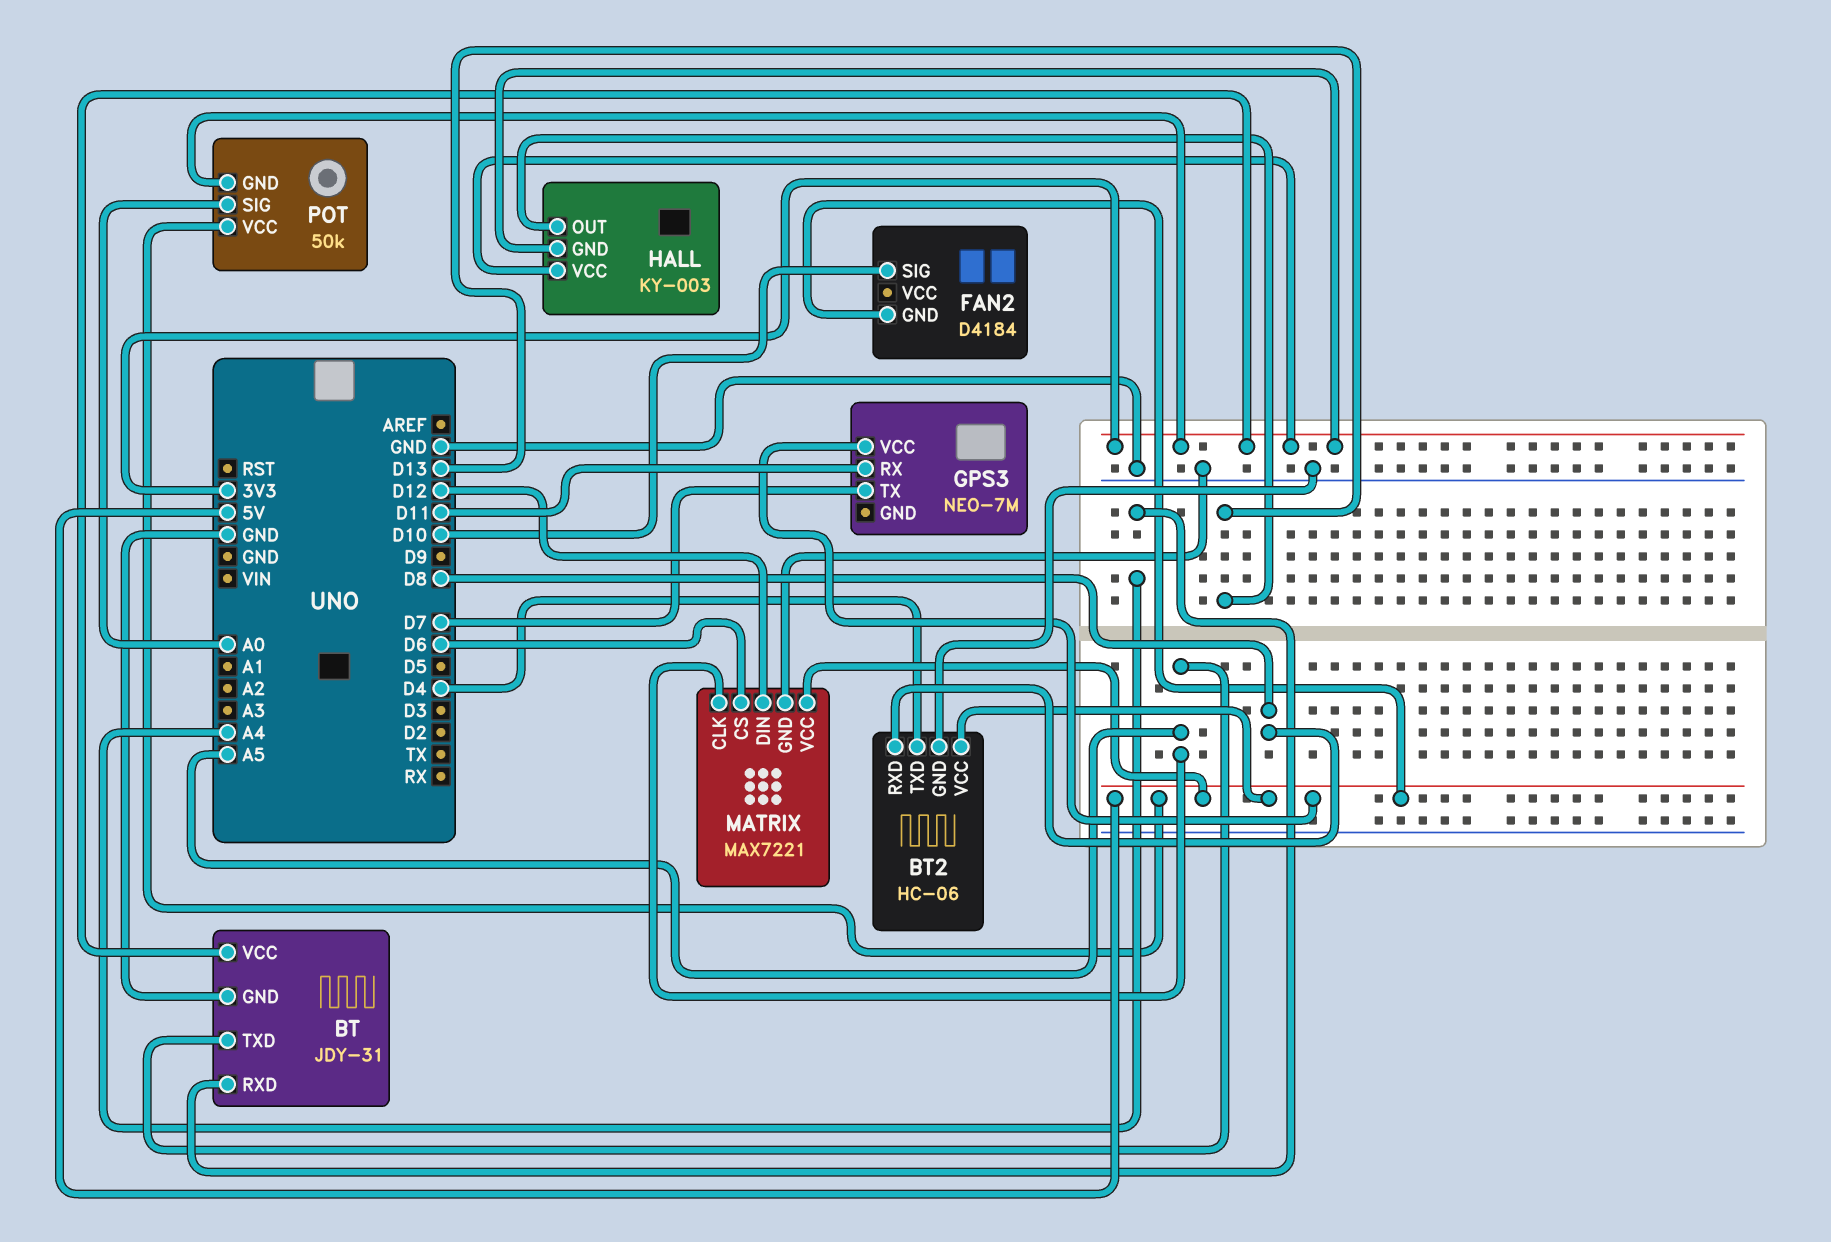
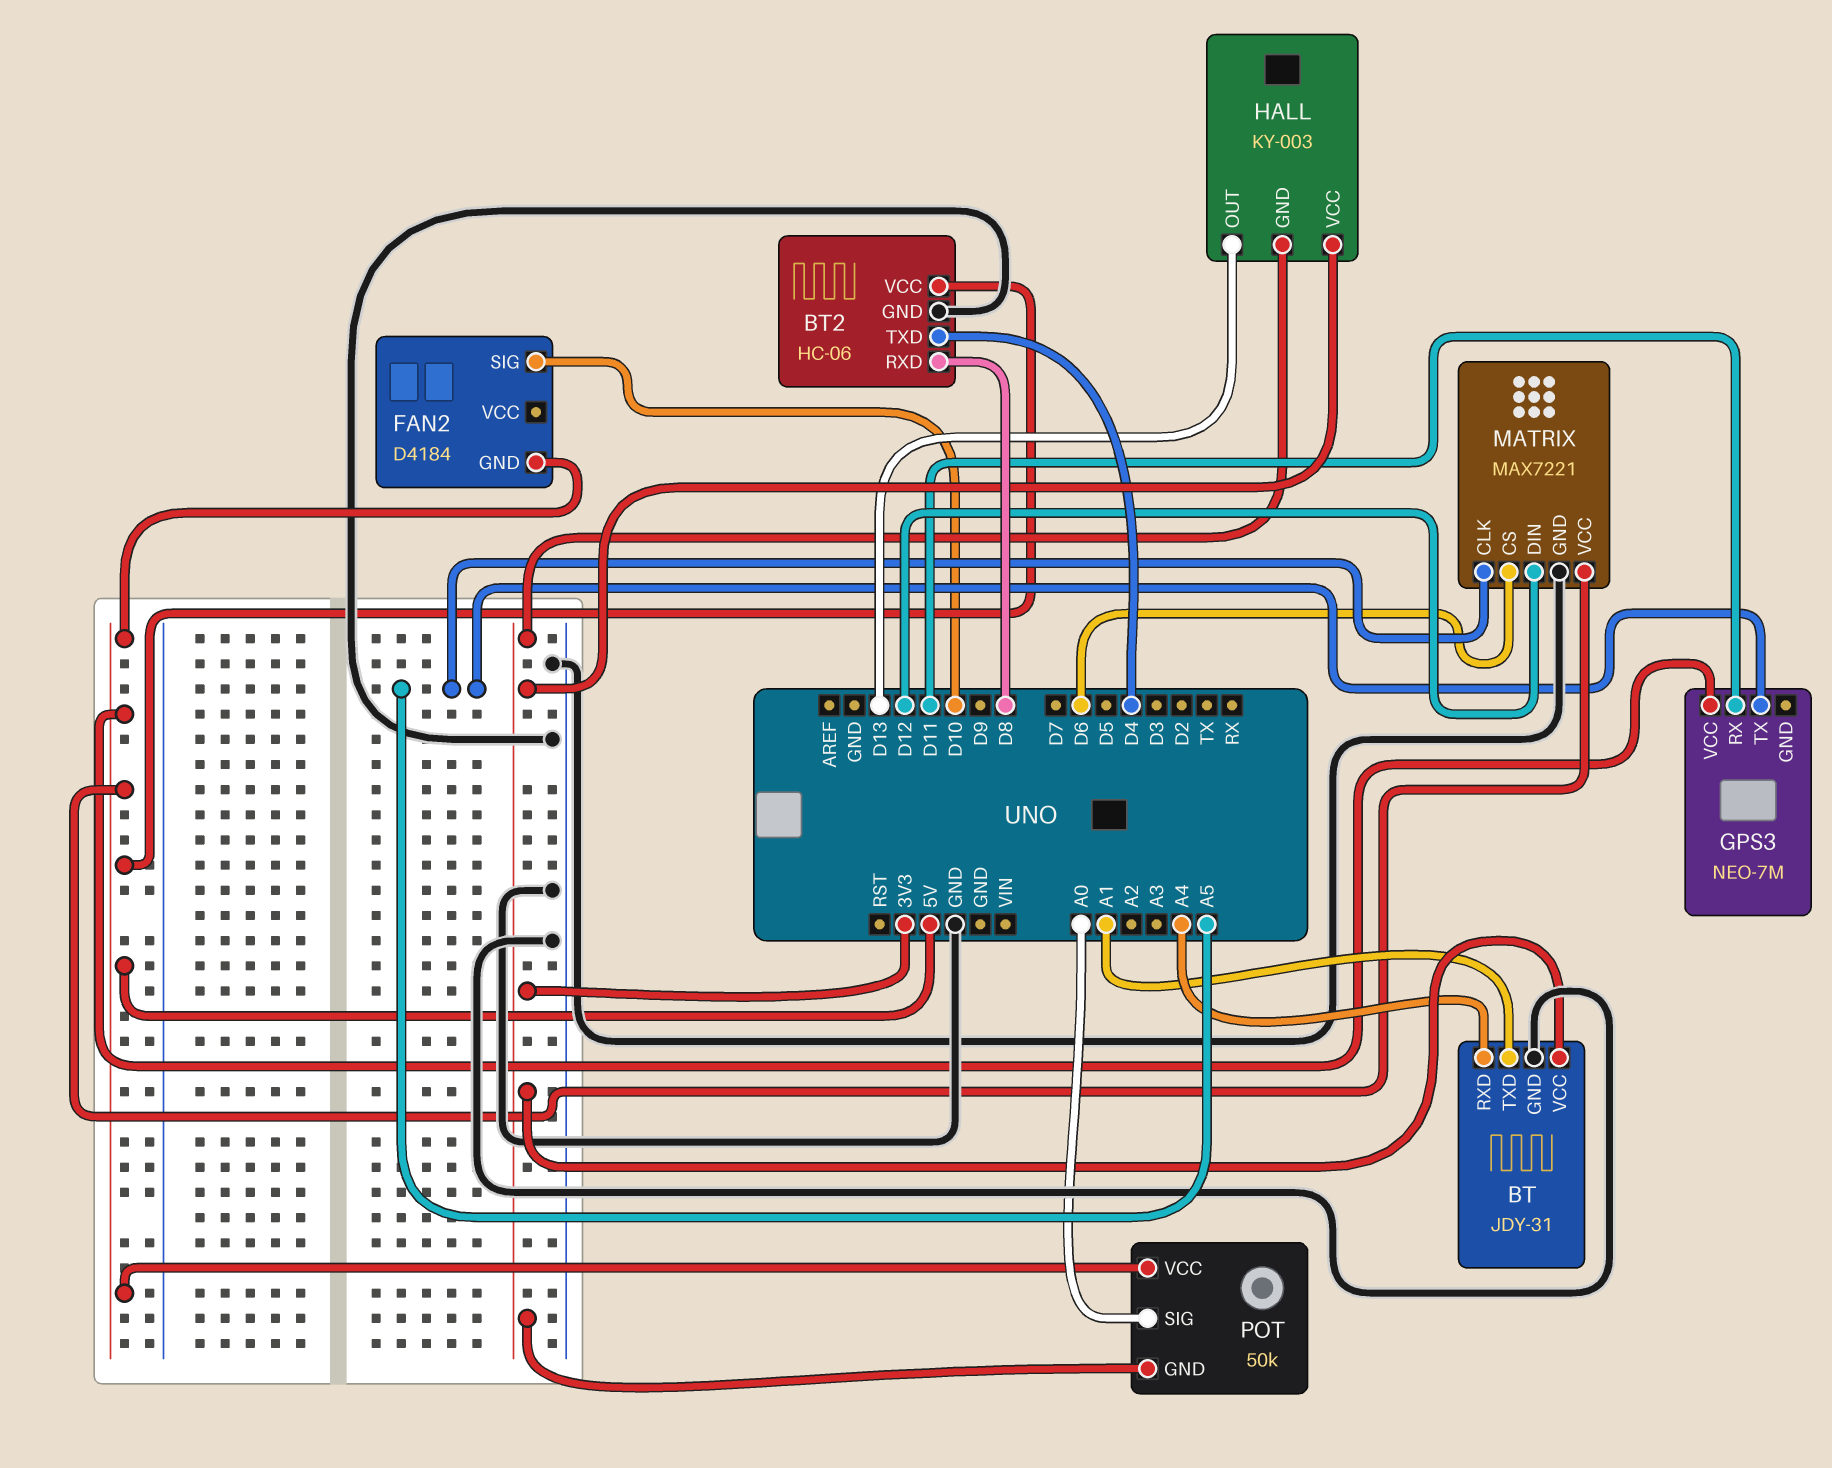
BT pin TXD: A5 -> A1
GPS3 pin TX: D7 -> A5

